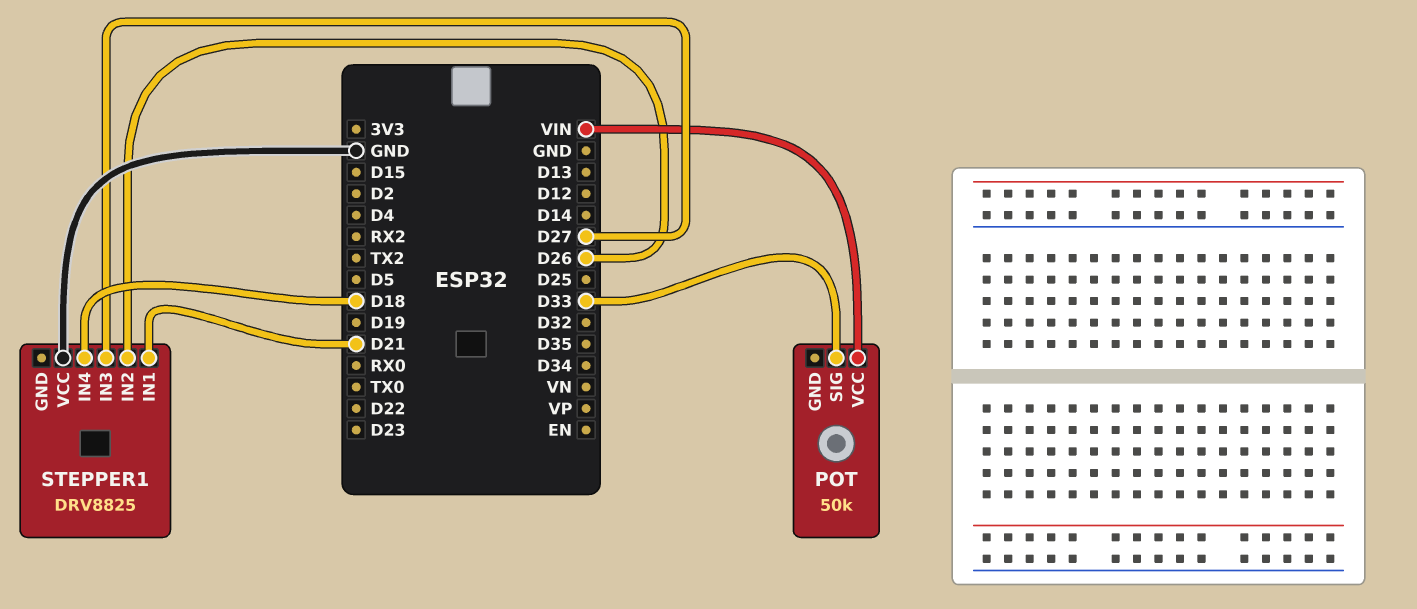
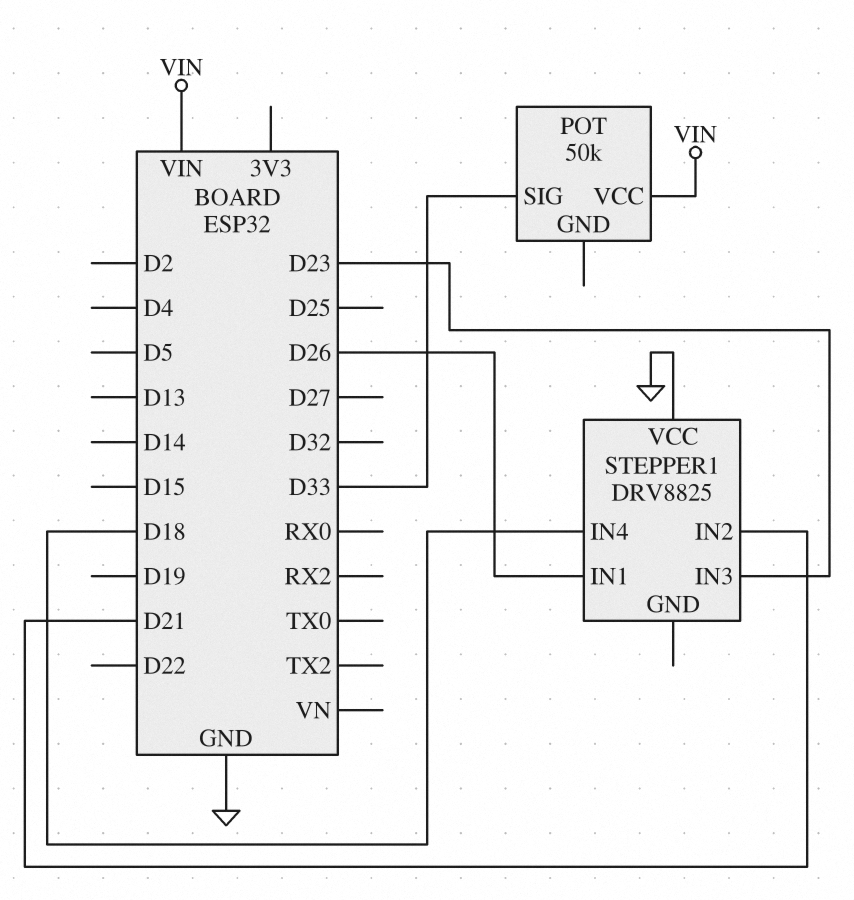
STEPPER1 pin IN1: D21 -> D26
STEPPER1 pin IN2: D26 -> D21
STEPPER1 pin IN3: D27 -> D23

